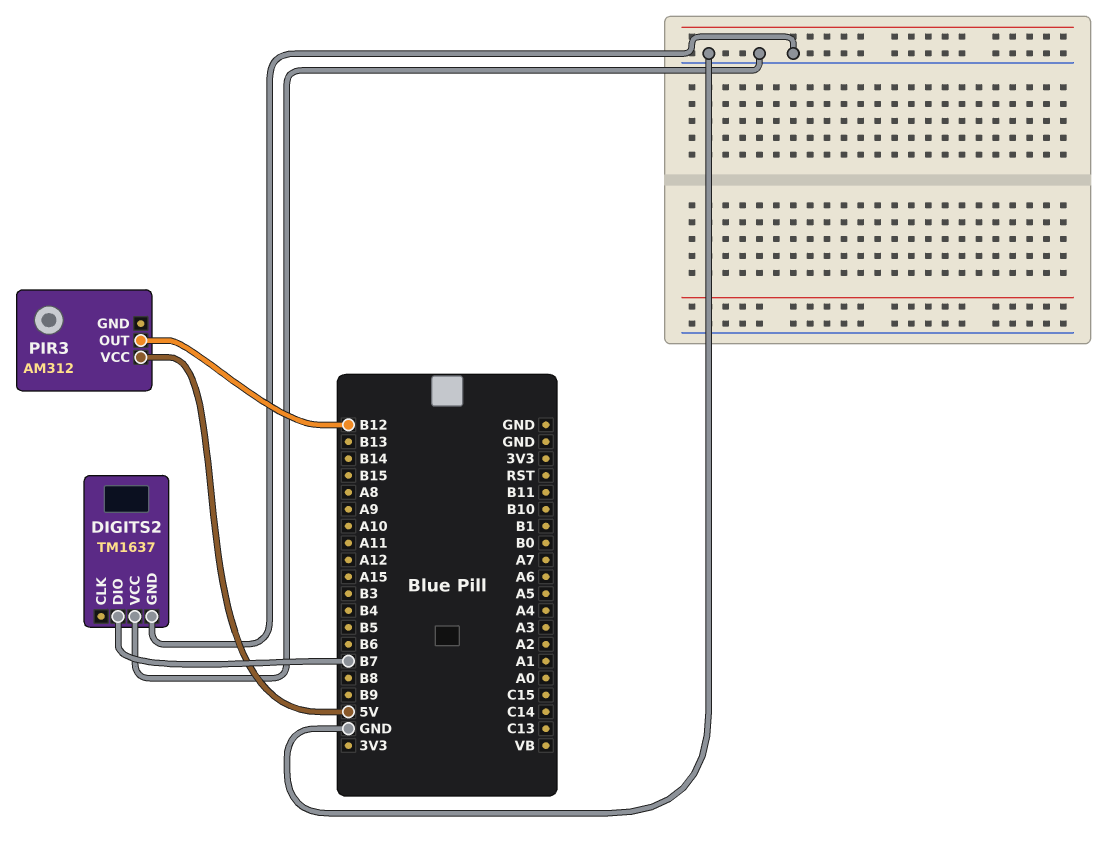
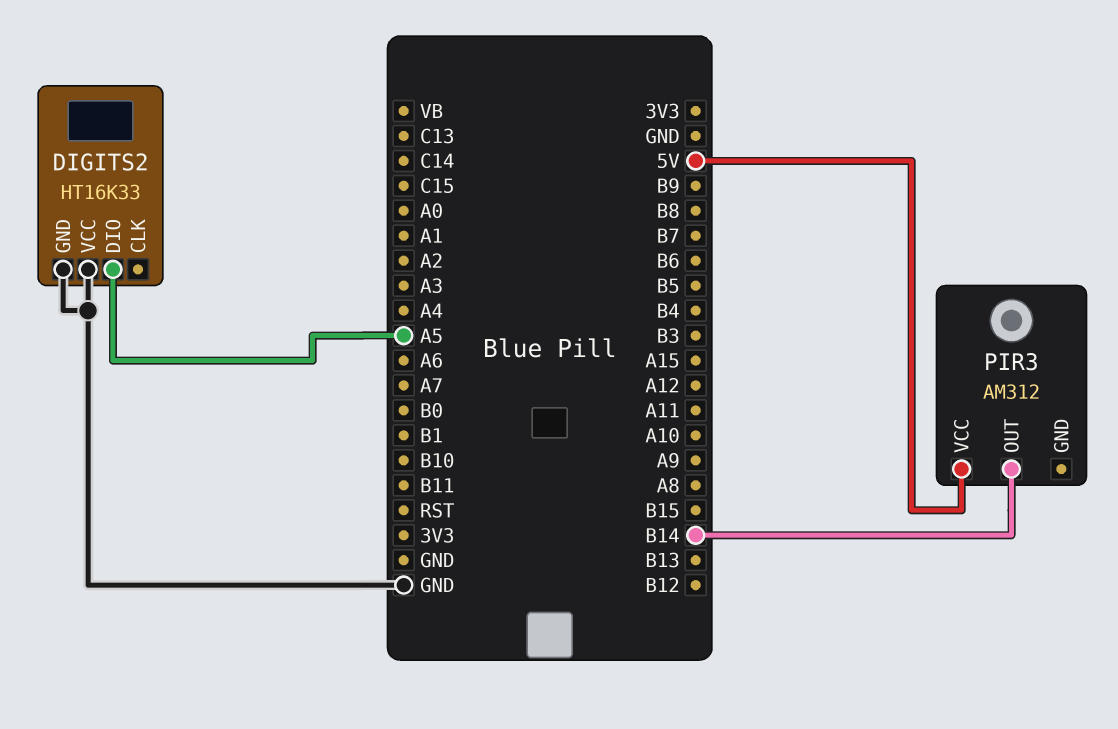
DIGITS2: TM1637 -> HT16K33
DIGITS2 pin DIO: B7 -> A5
PIR3 pin OUT: B12 -> B14

